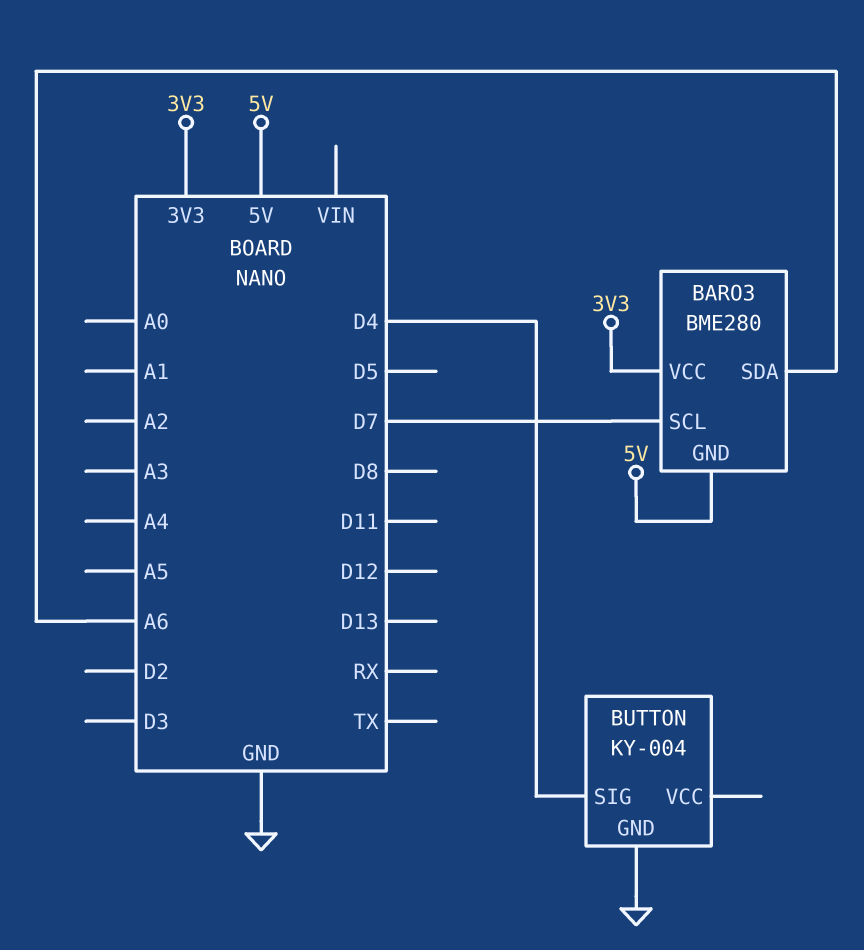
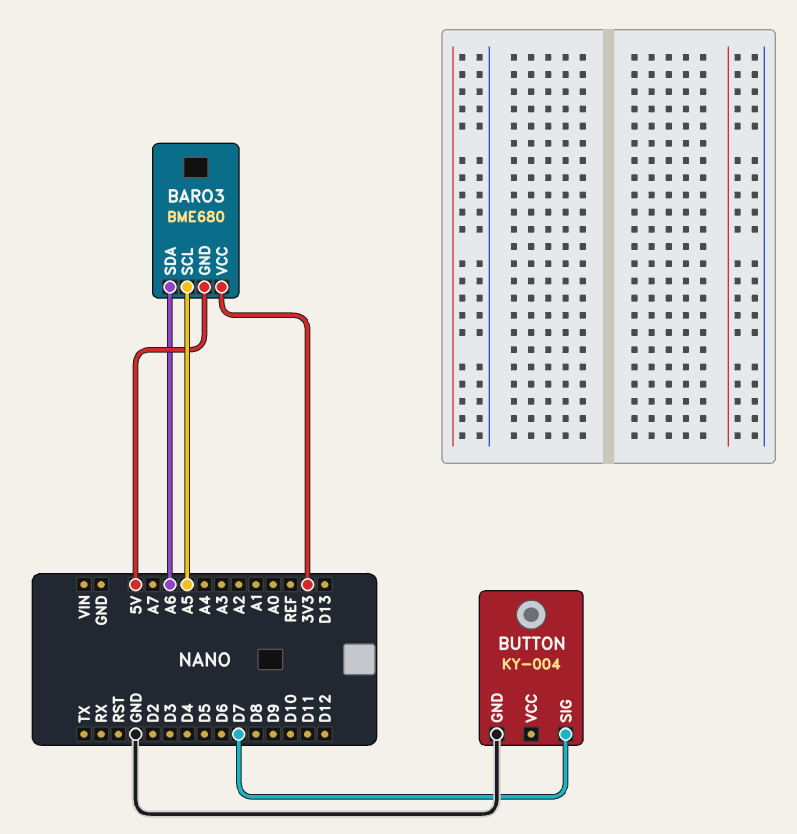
BARO3: BME280 -> BME680
BARO3 pin SCL: D7 -> A5
BUTTON pin SIG: D4 -> D7

